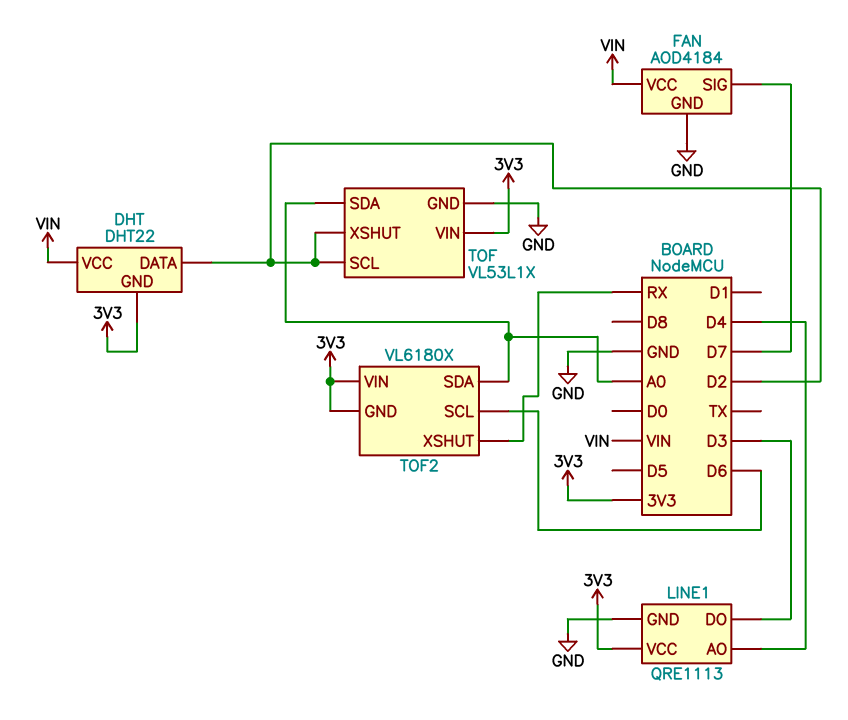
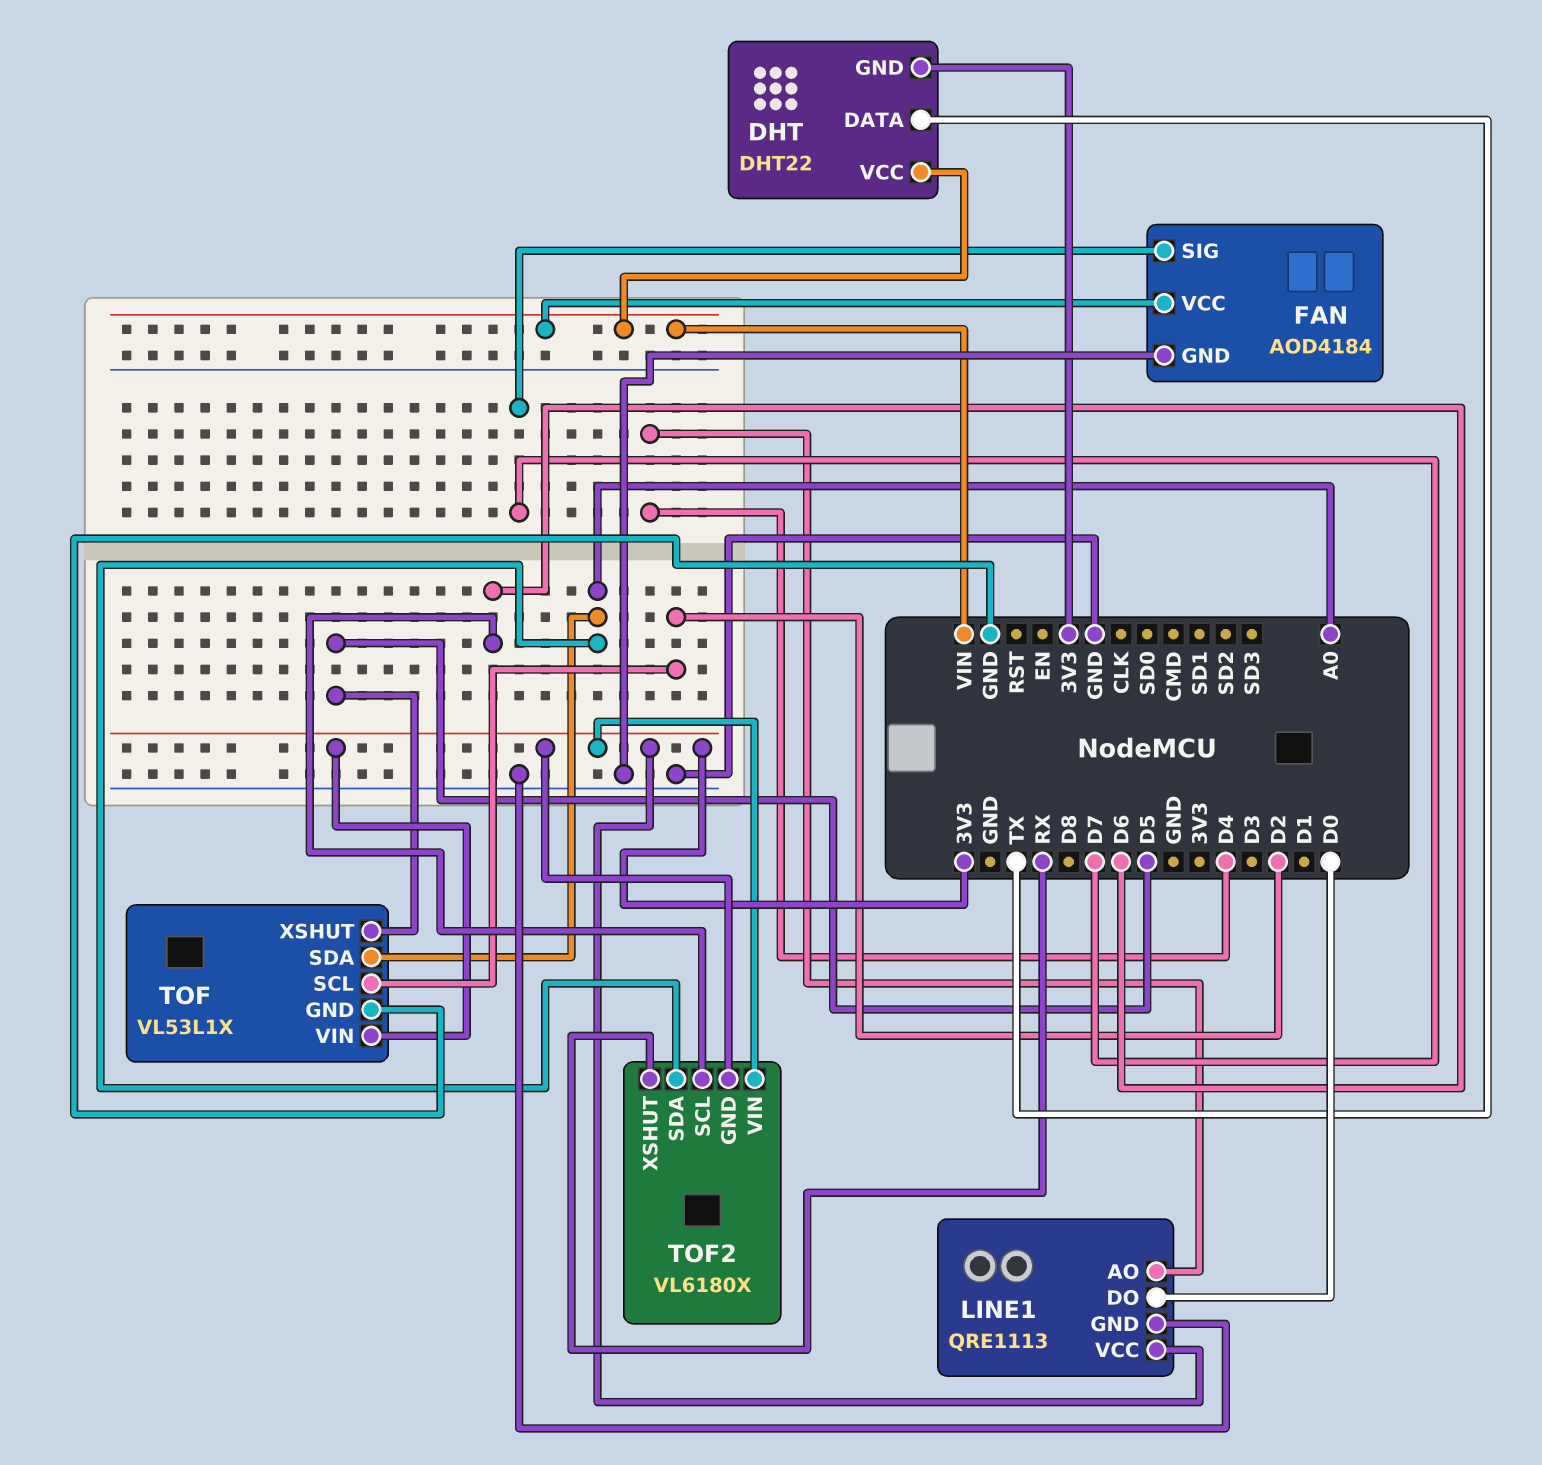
DHT pin DATA: D2 -> TX
LINE1 pin DO: D3 -> D0
TOF pin XSHUT: D2 -> D5

